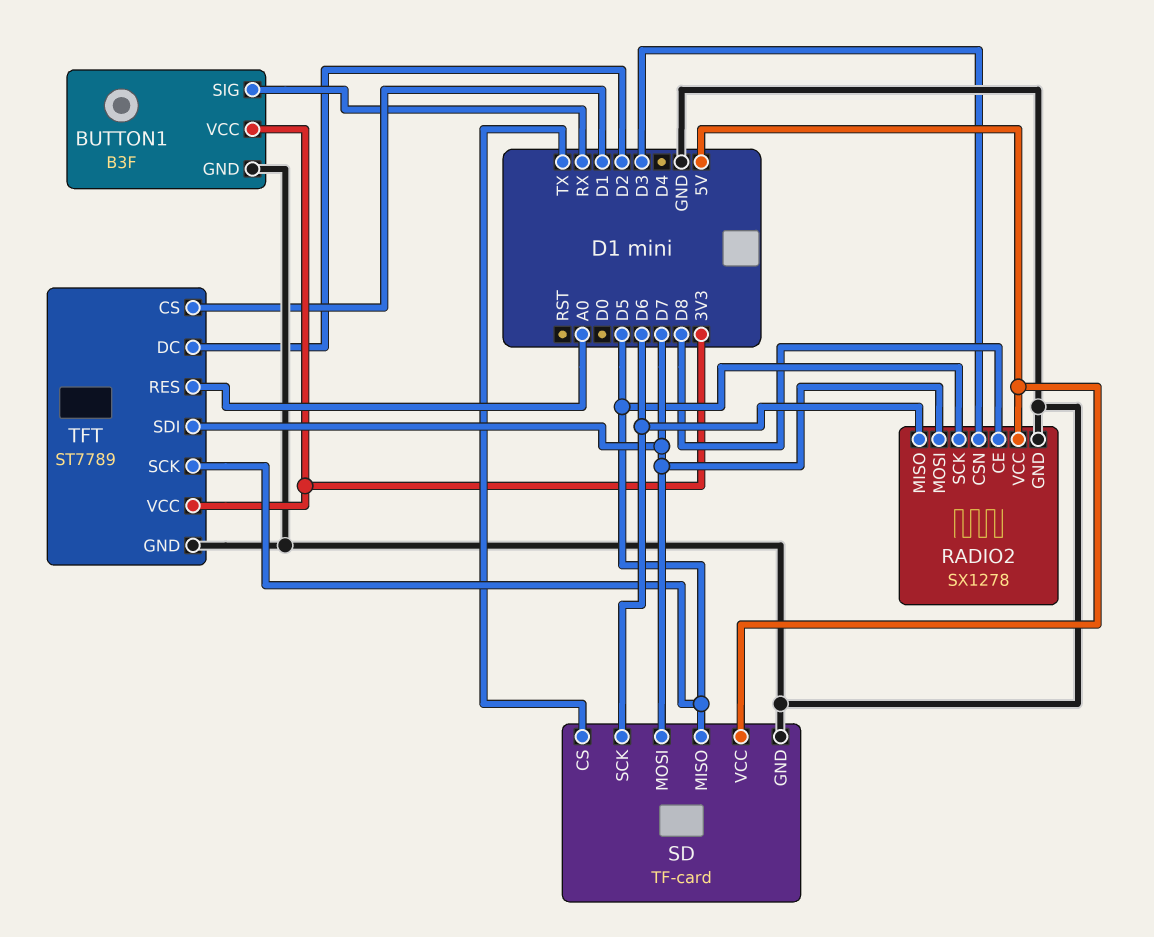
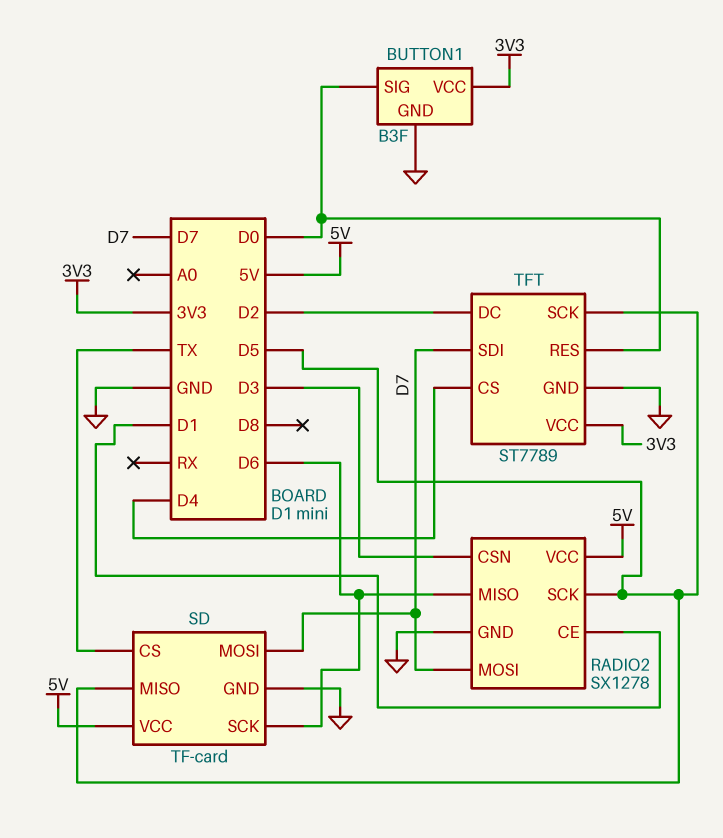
BUTTON1 pin SIG: RX -> D0
RADIO2 pin CE: D8 -> D1
TFT pin CS: D1 -> D4
TFT pin RES: A0 -> D0

